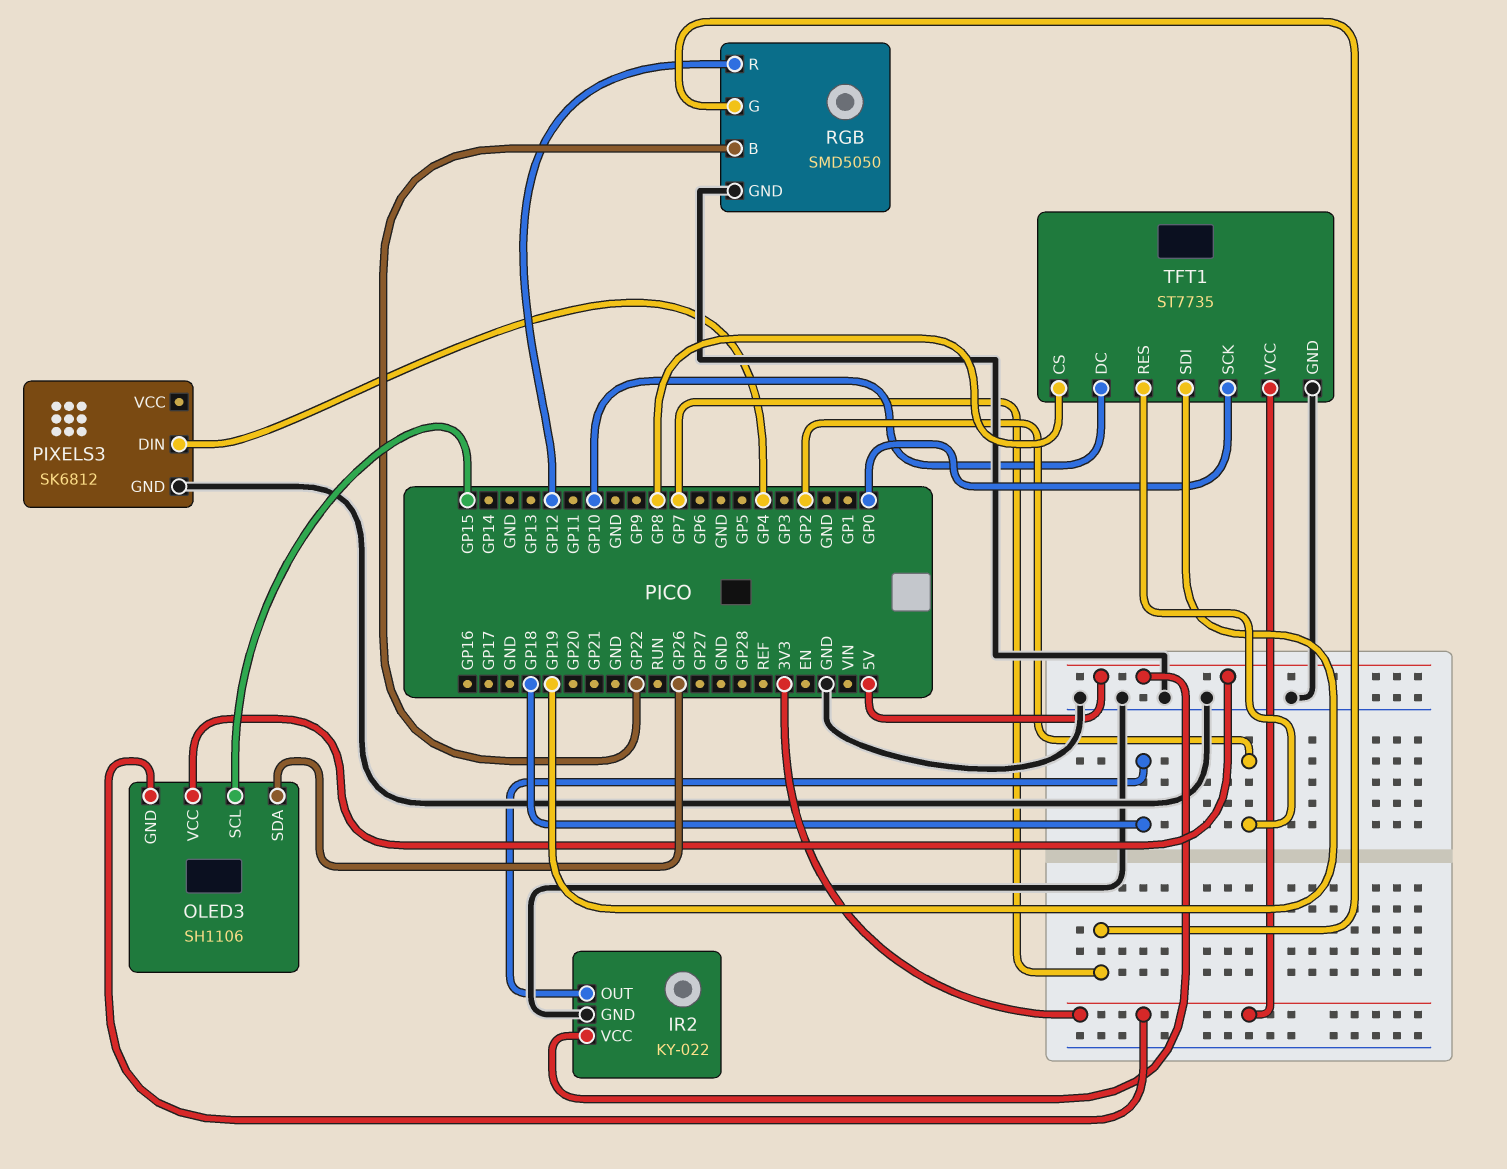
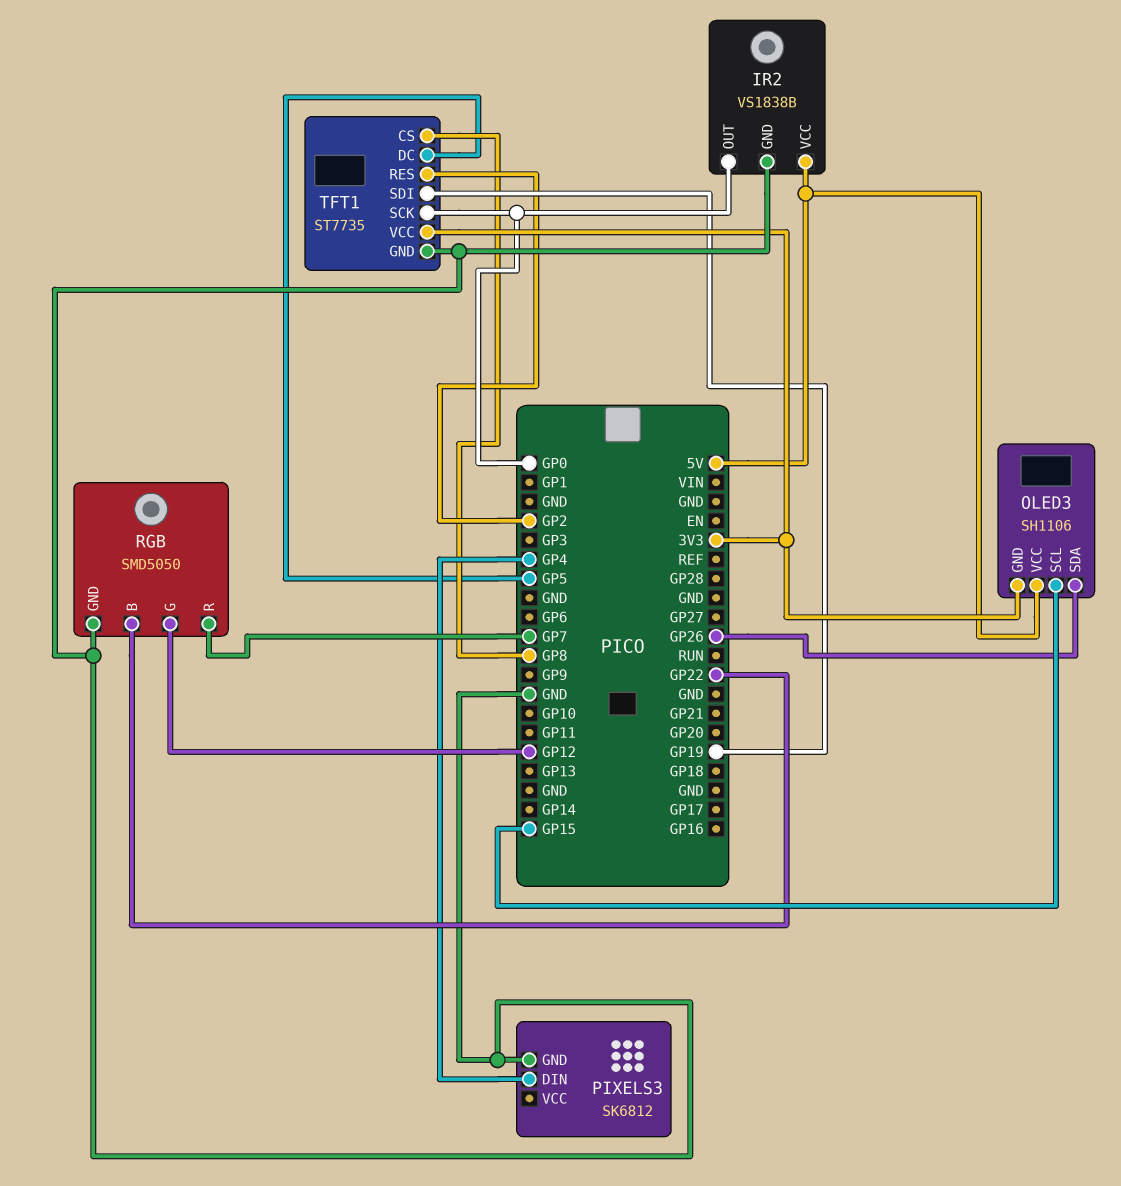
IR2: KY-022 -> VS1838B
IR2 pin OUT: GP18 -> GP0
RGB pin G: GP7 -> GP12
RGB pin R: GP12 -> GP7
TFT1 pin DC: GP10 -> GP5

